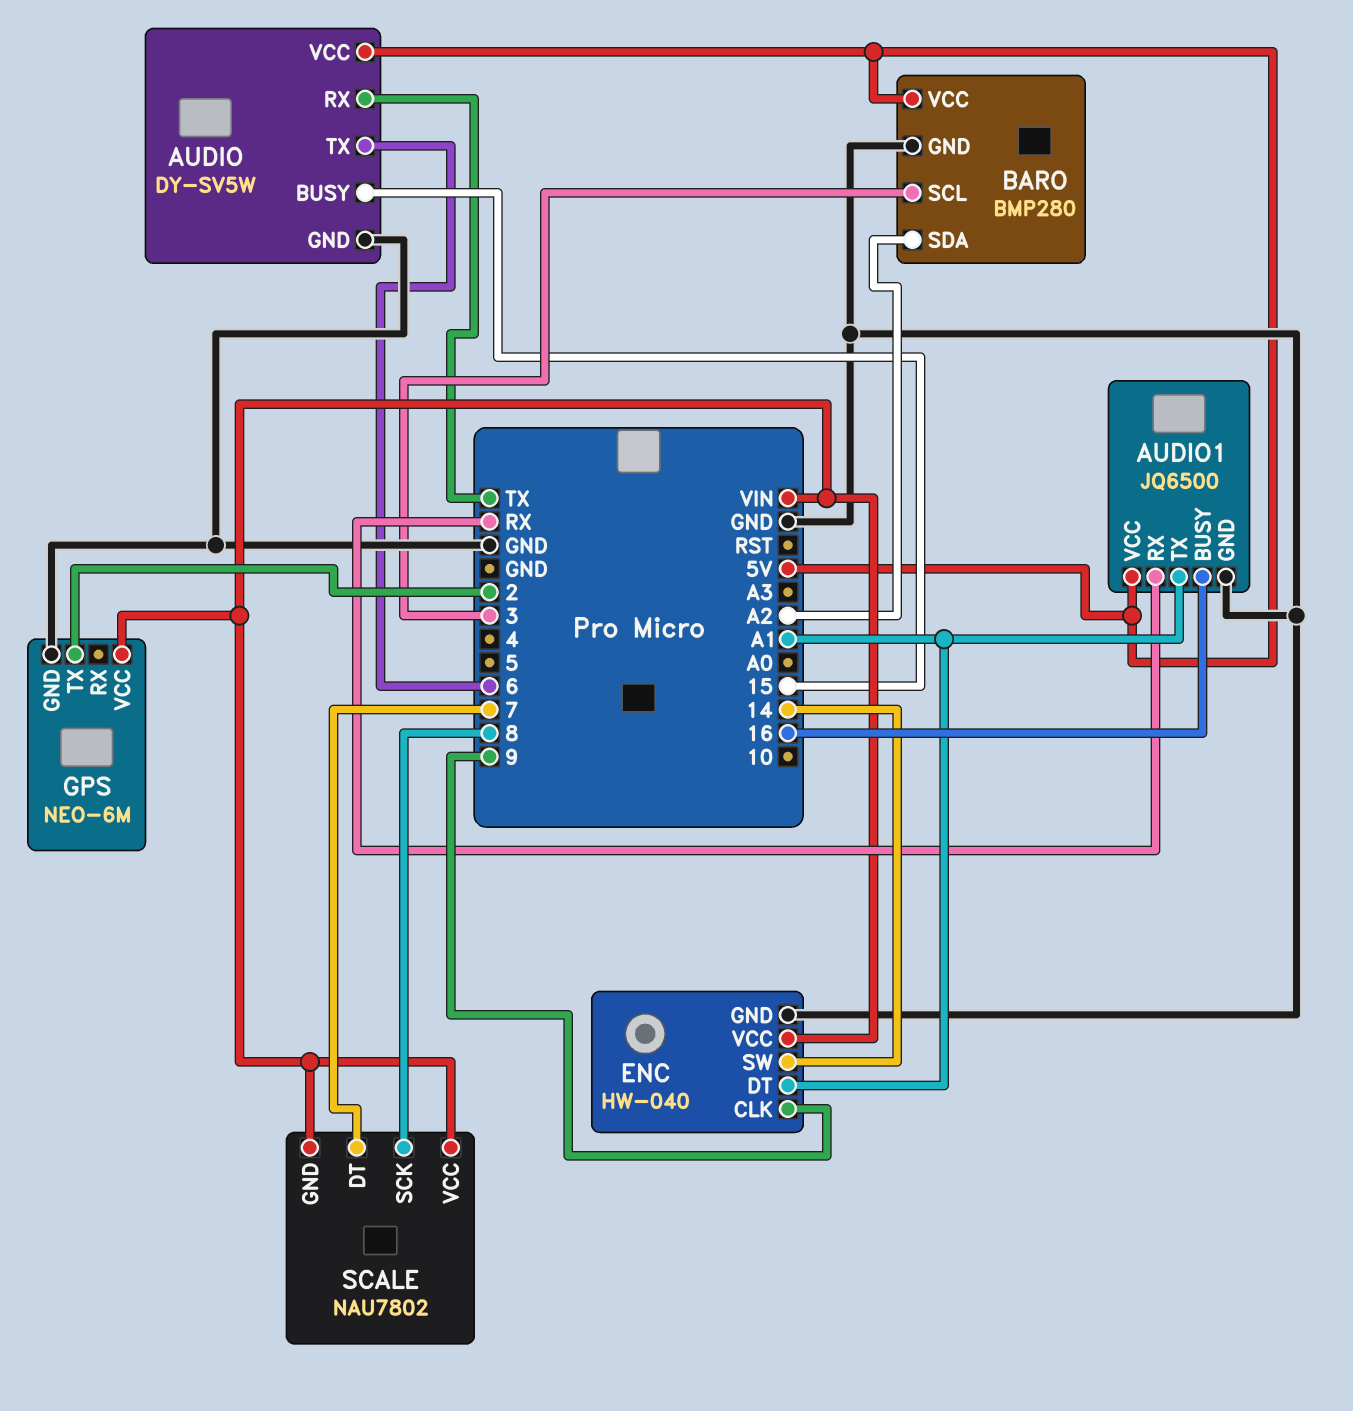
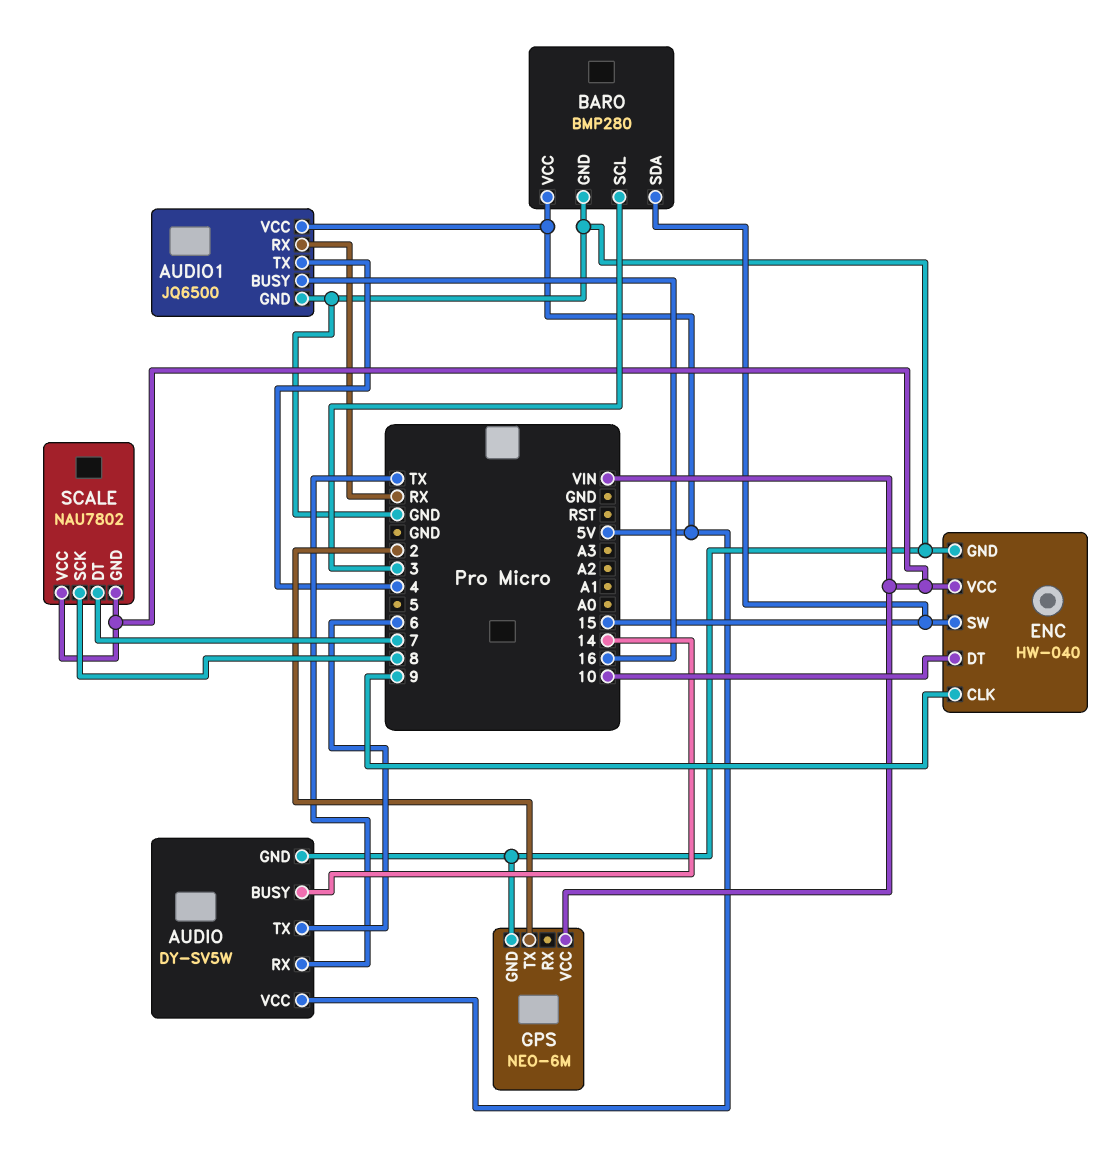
AUDIO pin BUSY: 15 -> 14
AUDIO1 pin TX: A1 -> 4
BARO pin SDA: A2 -> 15
ENC pin DT: A1 -> 10
ENC pin SW: 14 -> 15

